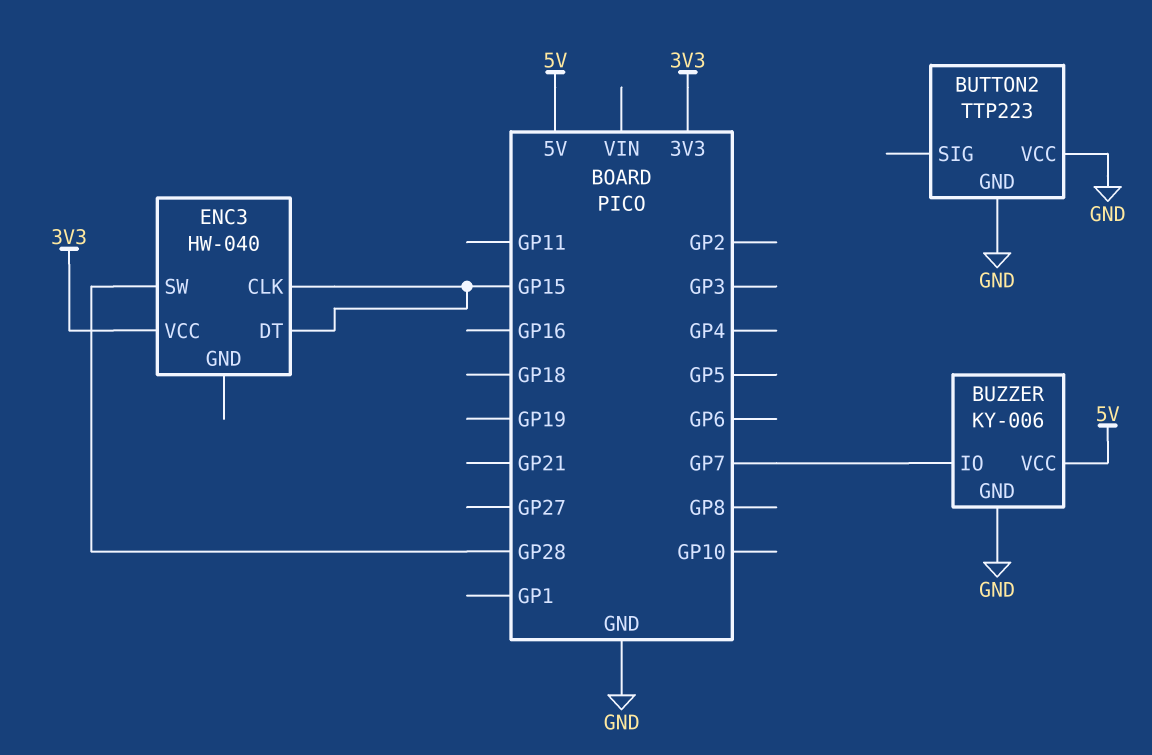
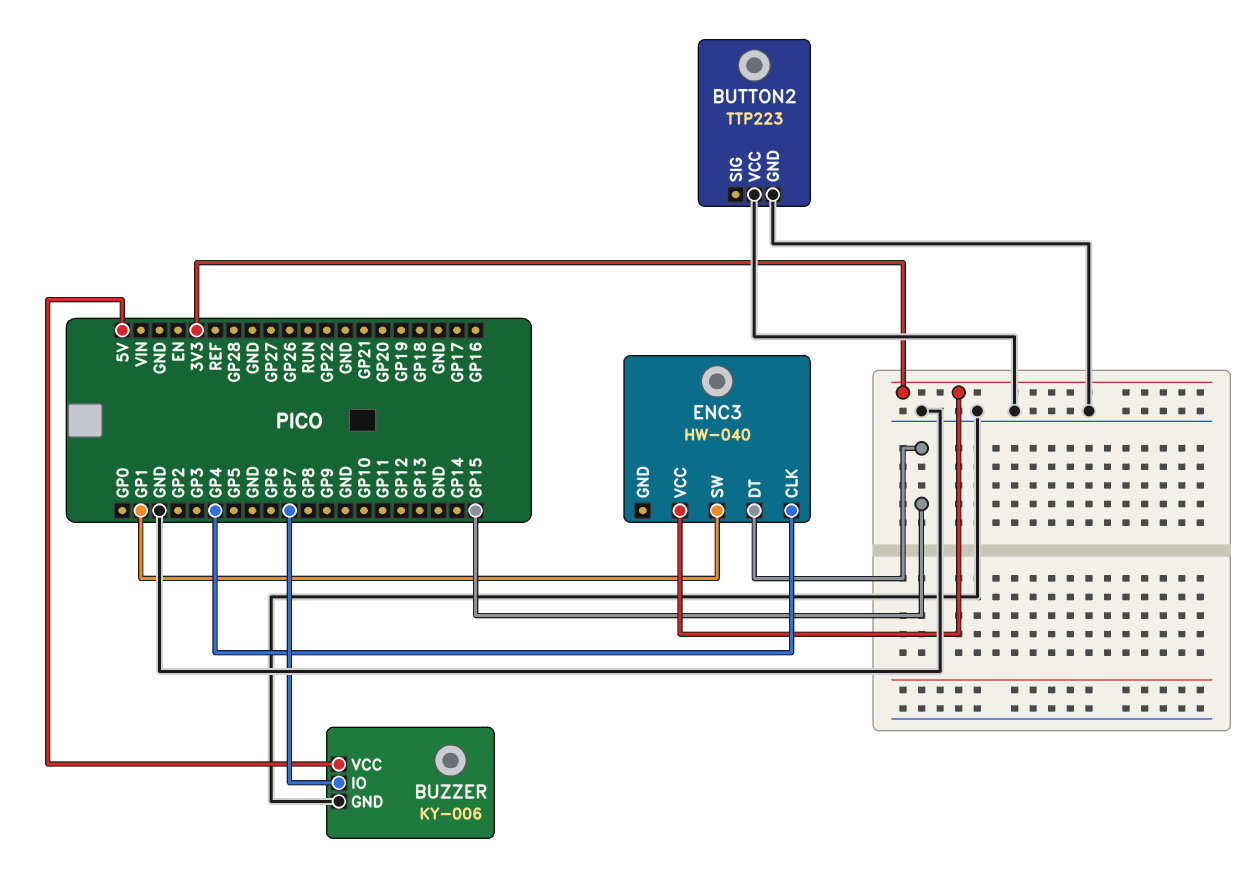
ENC3 pin CLK: GP15 -> GP4
ENC3 pin SW: GP28 -> GP1

